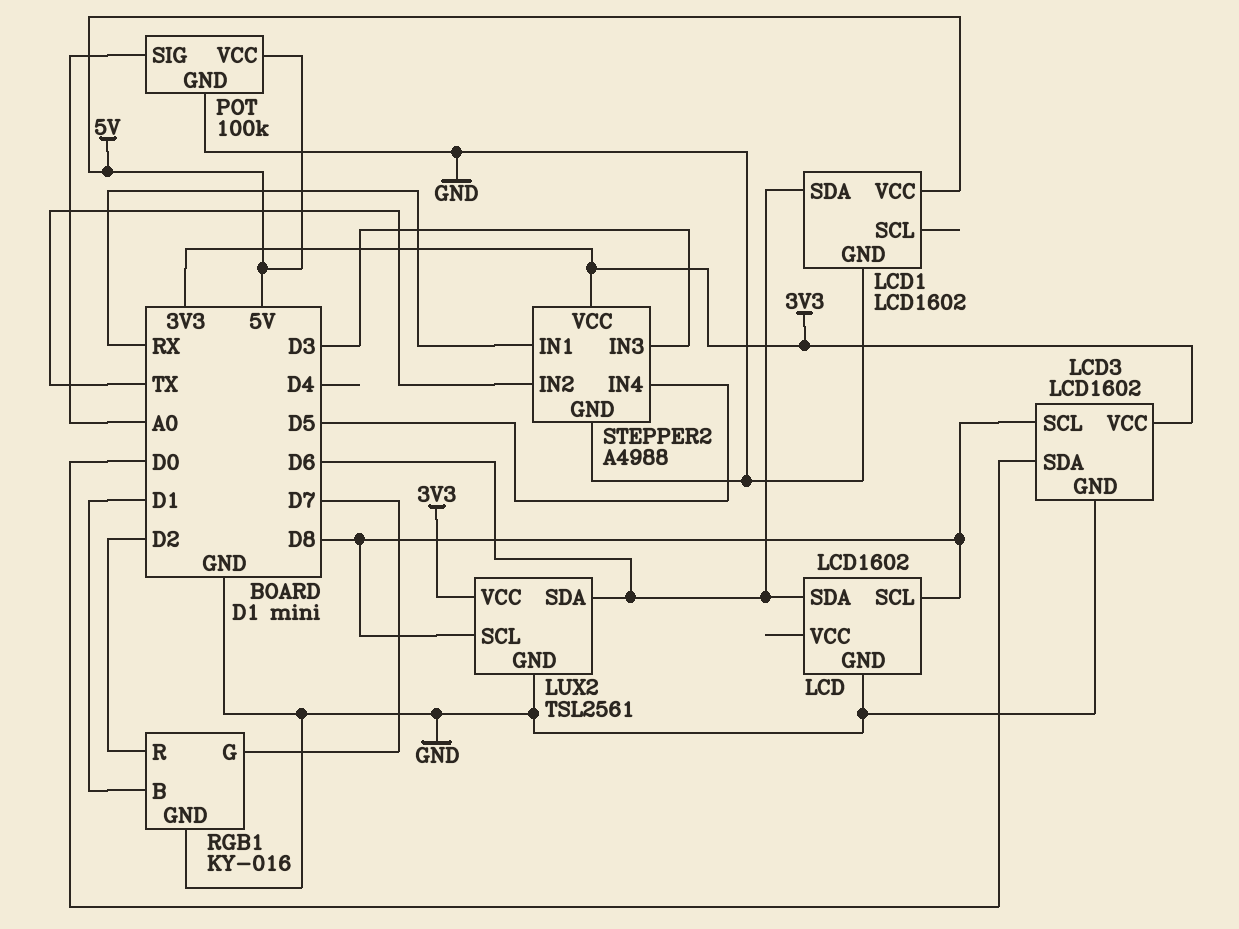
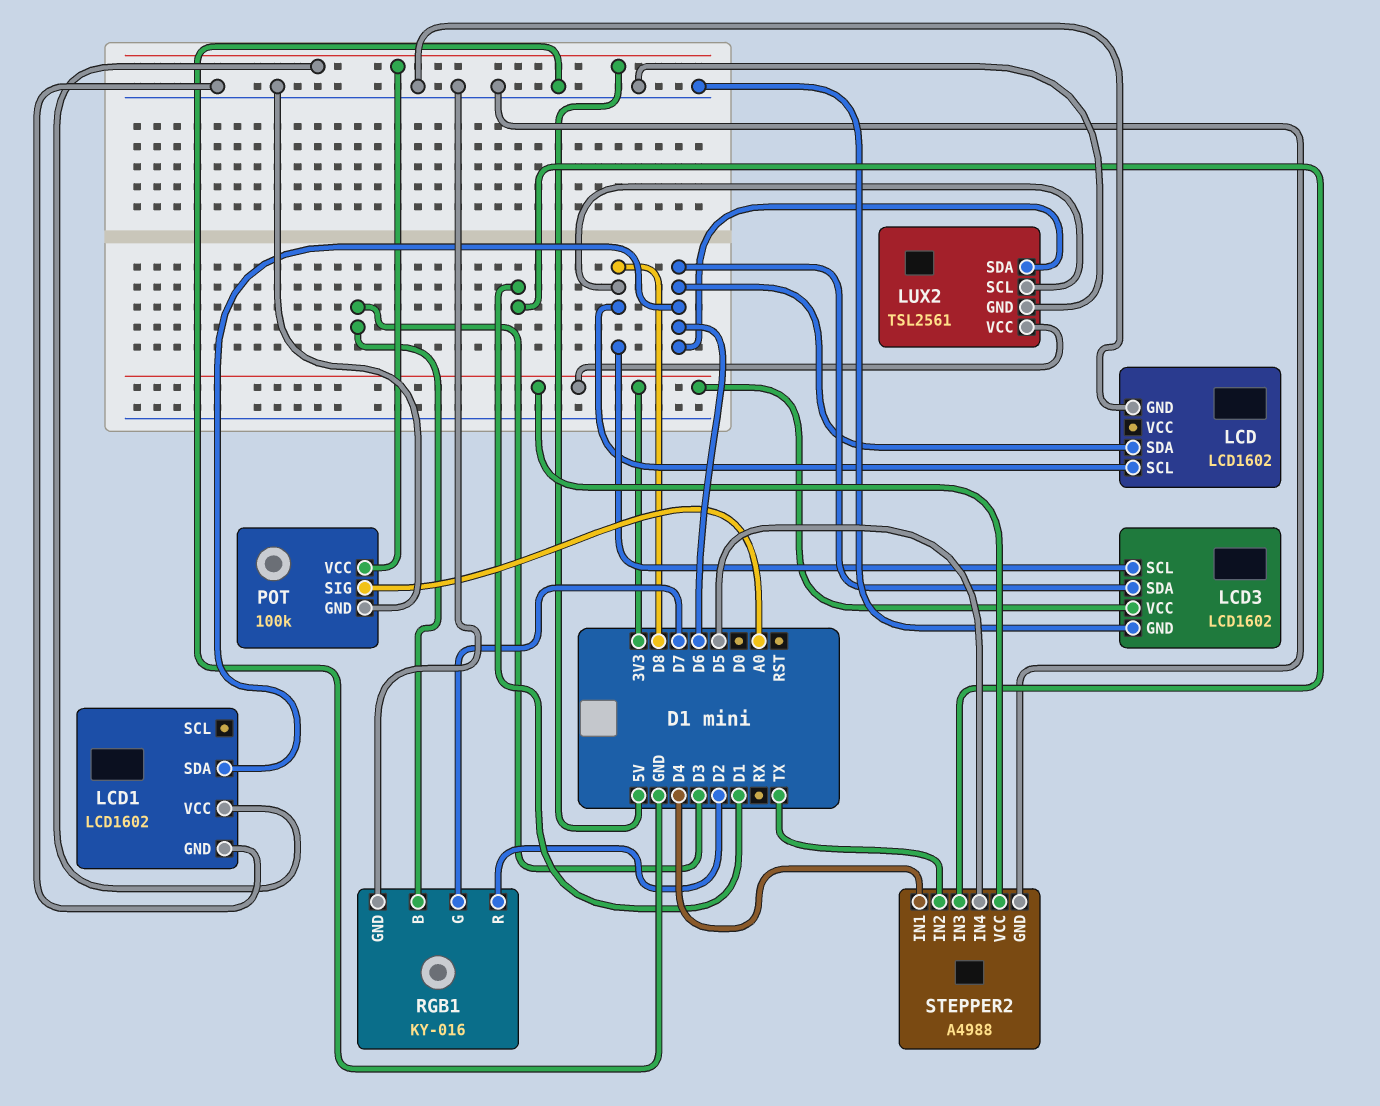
LCD3 pin SDA: D0 -> D6
RGB1 pin B: D1 -> D3
STEPPER2 pin IN1: RX -> D4
STEPPER2 pin IN3: D3 -> D1

